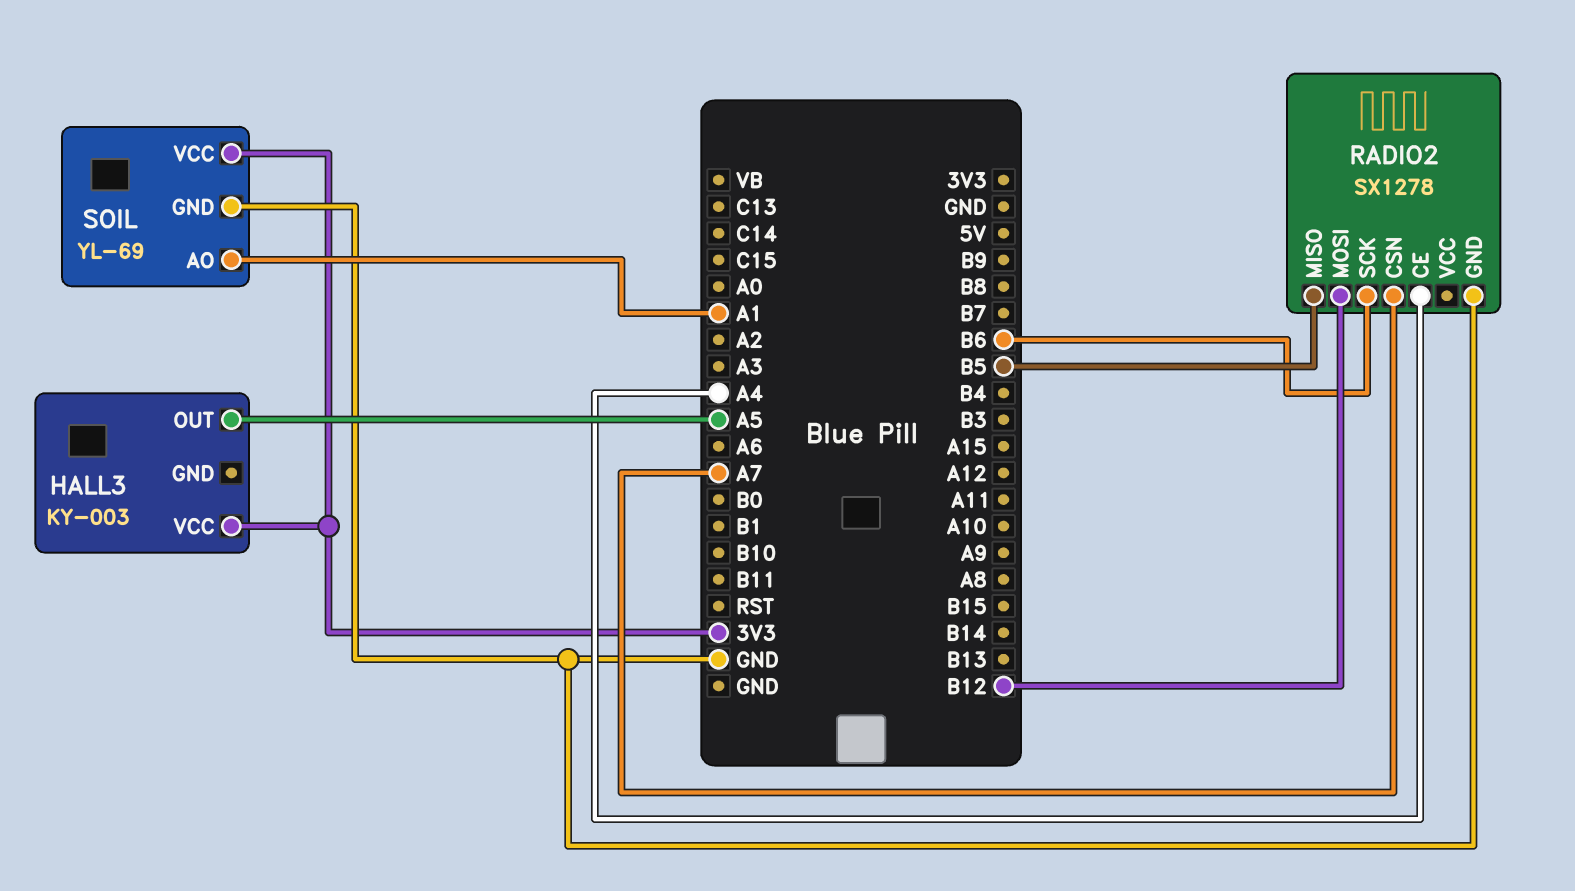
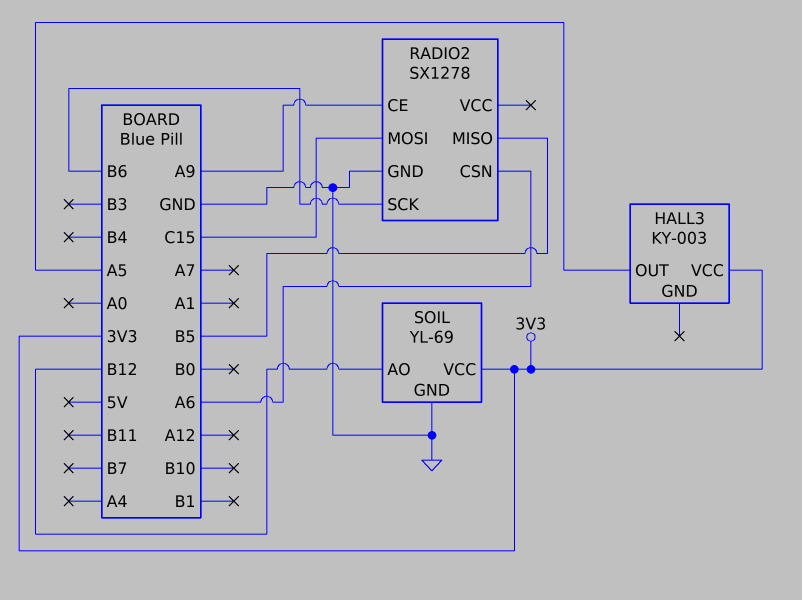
RADIO2 pin CE: A4 -> A9
RADIO2 pin CSN: A7 -> A6
RADIO2 pin MOSI: B12 -> C15
SOIL pin AO: A1 -> B12

